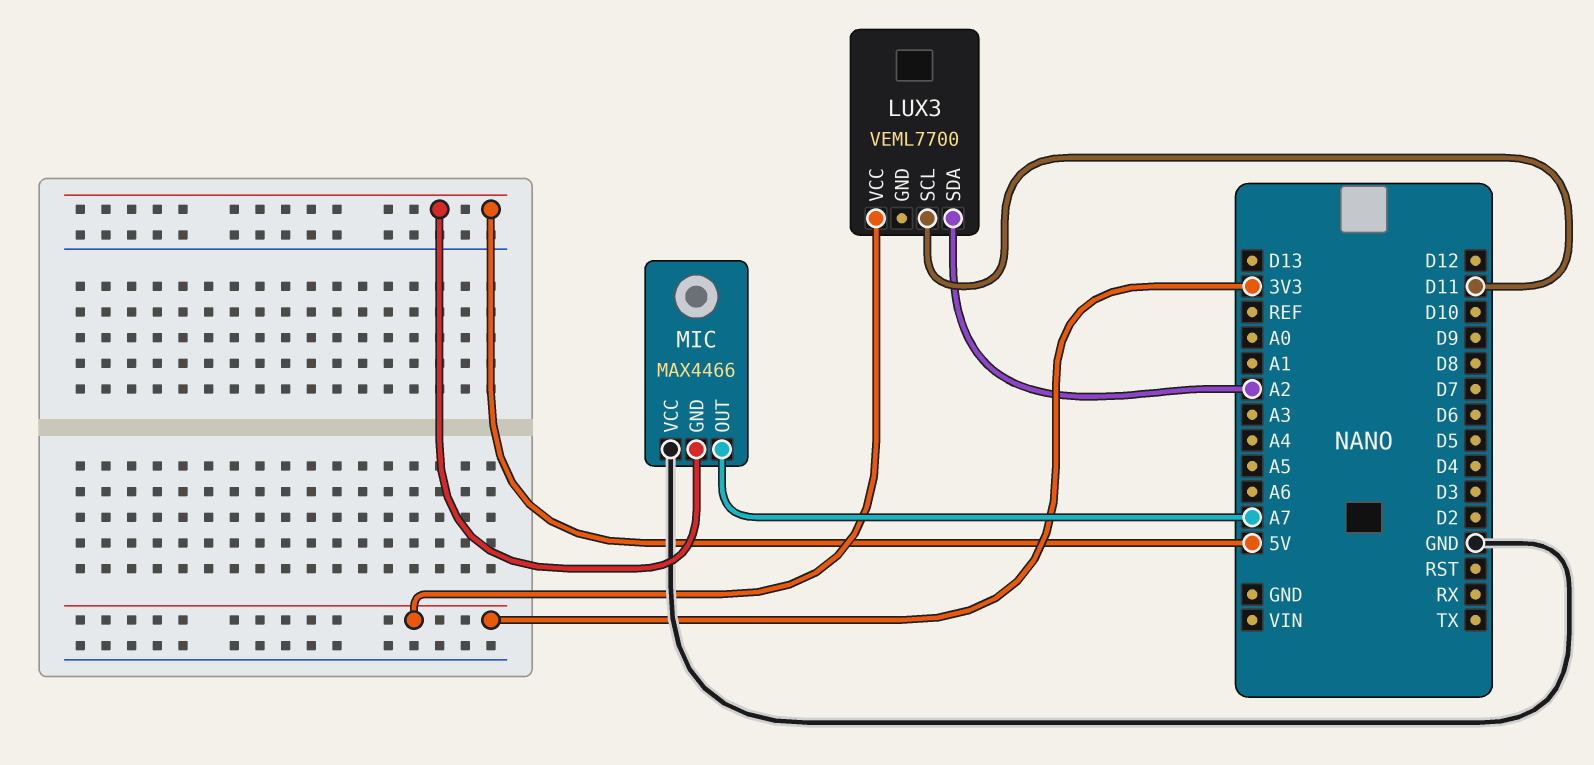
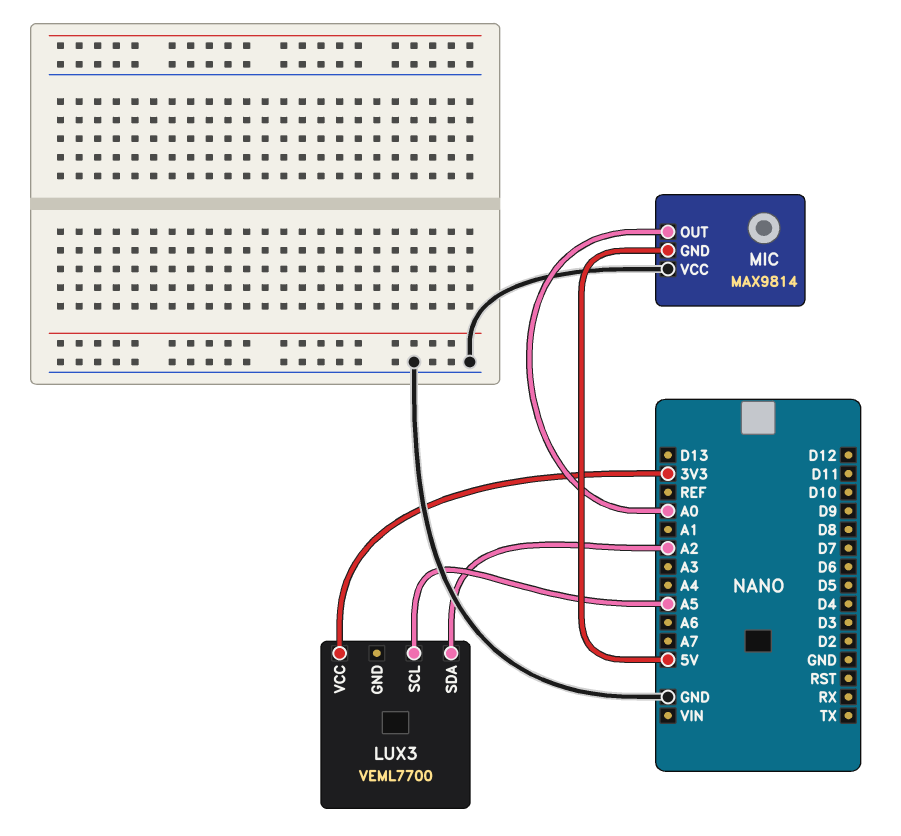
LUX3 pin SCL: D11 -> A5
MIC: MAX4466 -> MAX9814
MIC pin OUT: A7 -> A0

